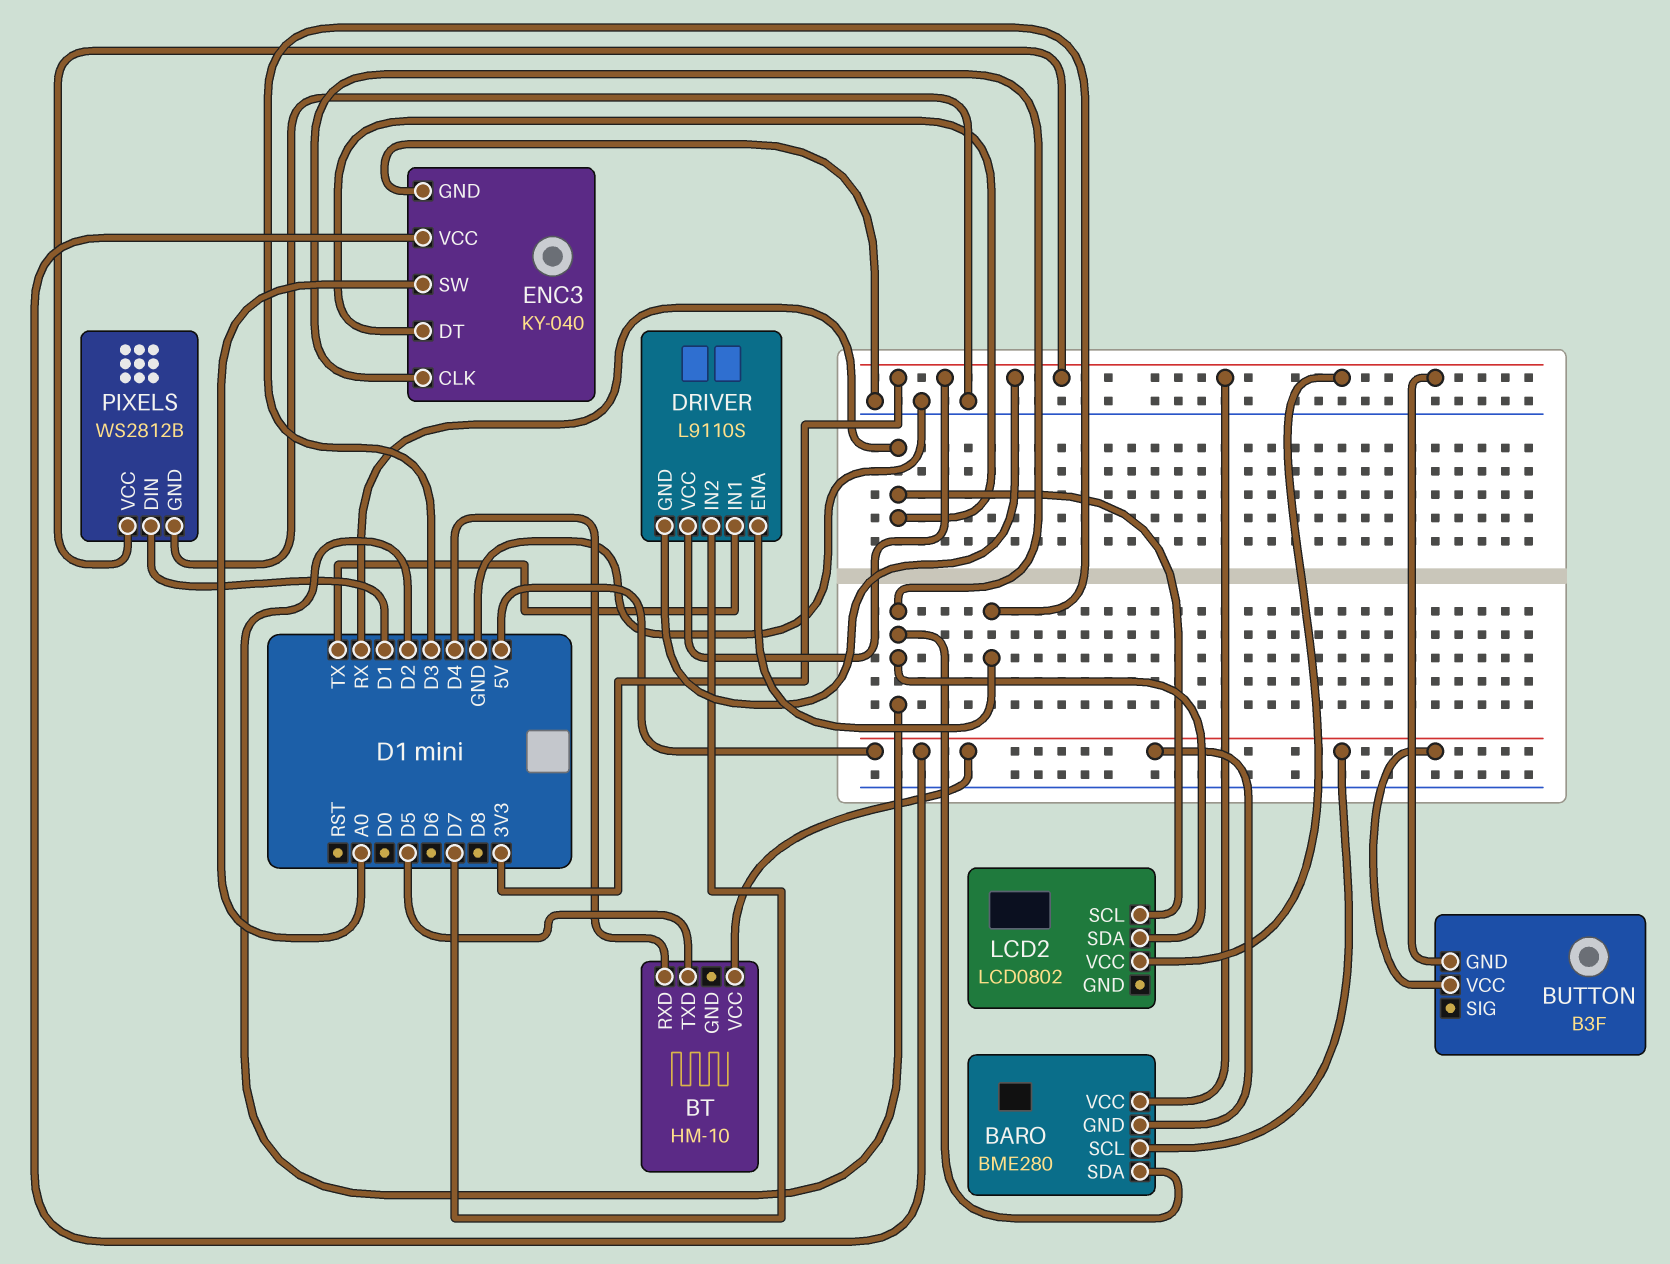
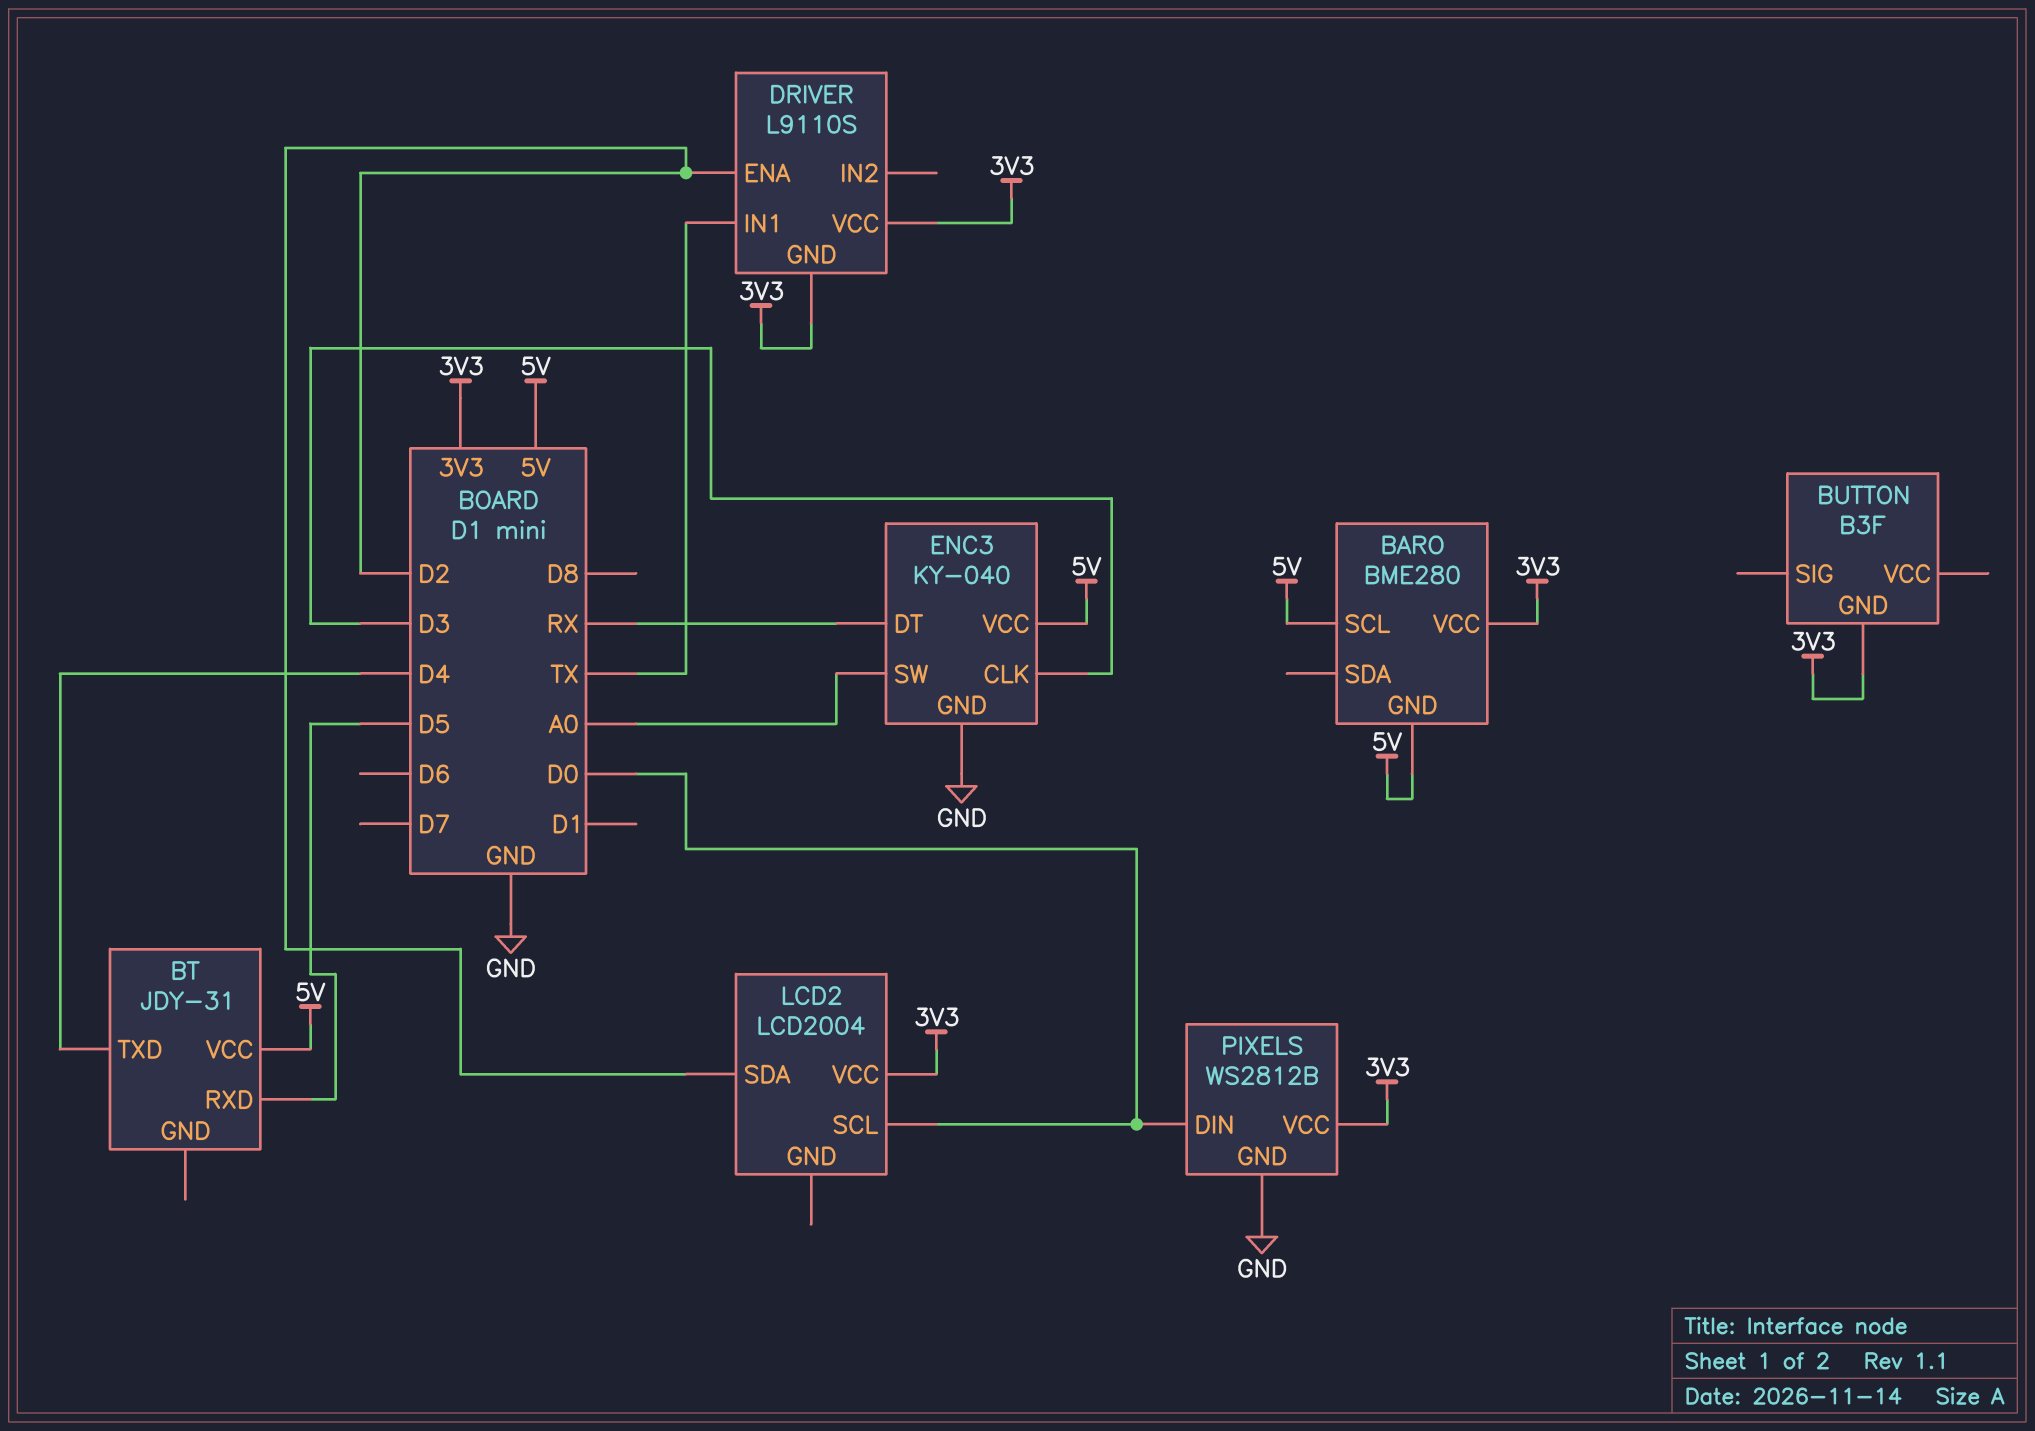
BARO pin SDA: D2 -> none
BT: HM-10 -> JDY-31
BT pin RXD: D4 -> D5
BT pin TXD: D5 -> D4
BUTTON pin VCC: 5V -> none
DRIVER pin ENA: D3 -> D2
DRIVER pin IN2: D7 -> none
ENC3 pin CLK: D2 -> D3
LCD2: LCD0802 -> LCD2004
LCD2 pin SCL: RX -> D0
PIXELS pin DIN: D1 -> D0

